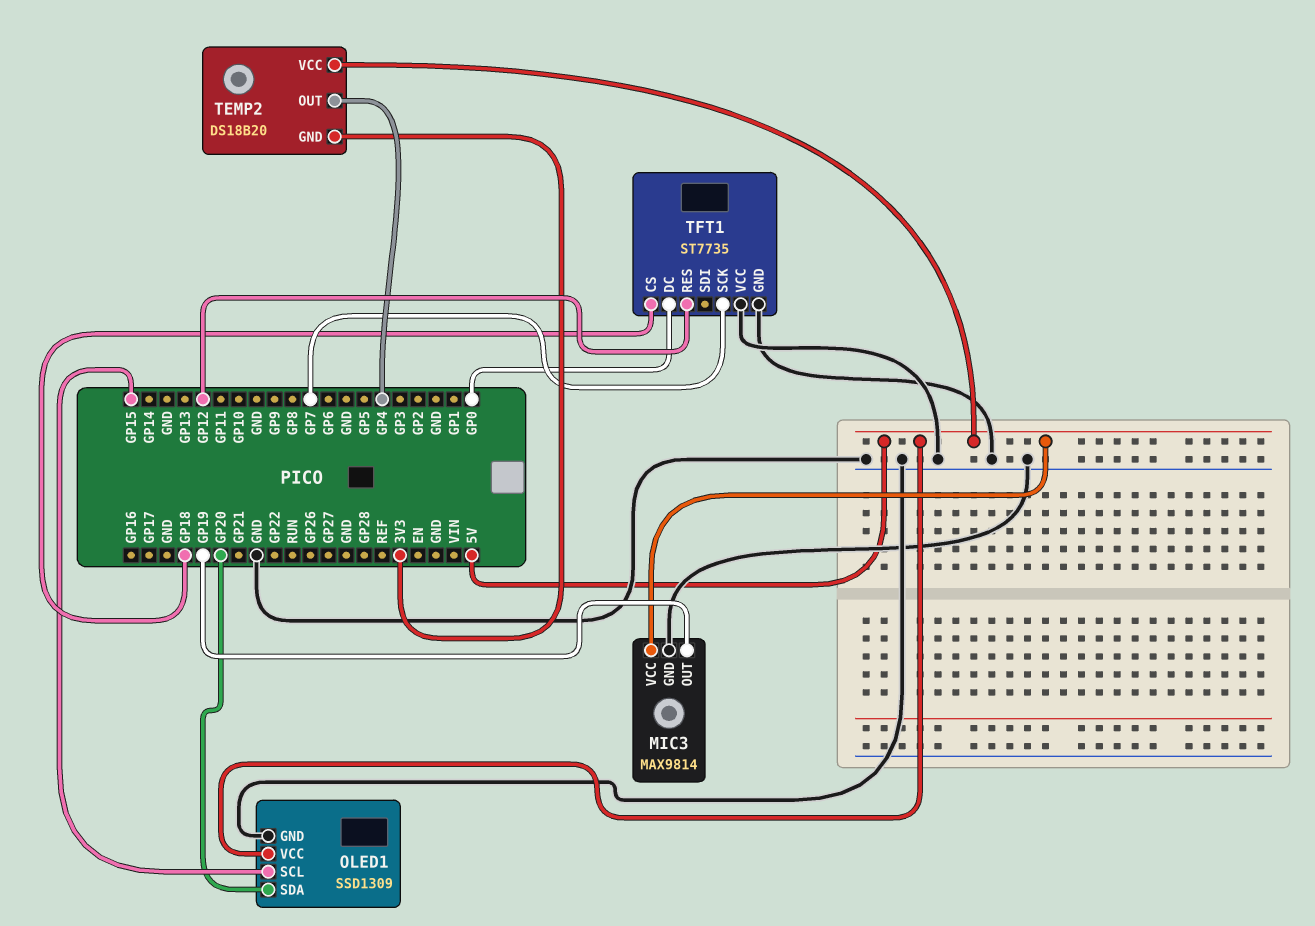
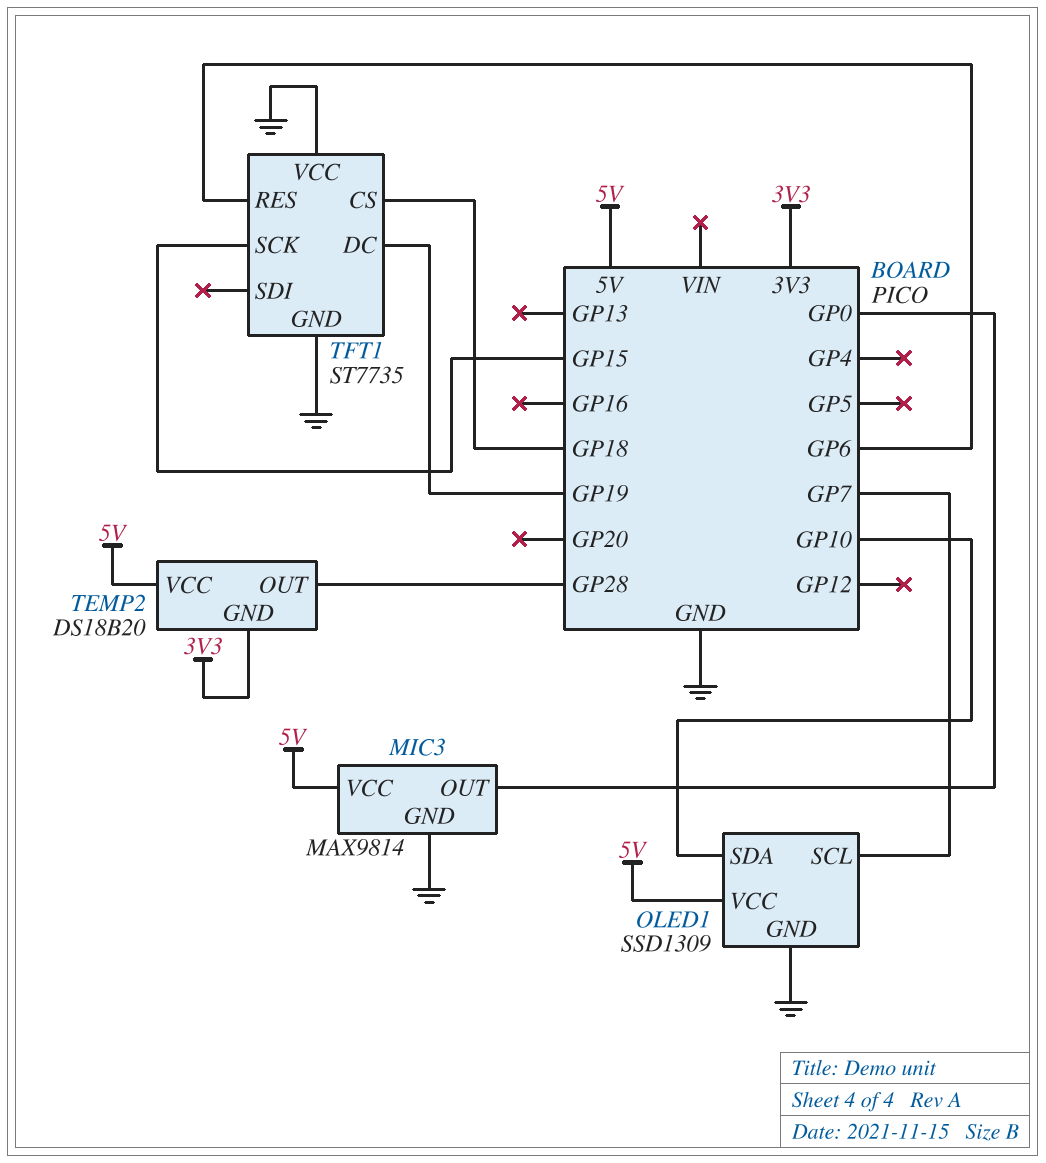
MIC3 pin OUT: GP19 -> GP0
OLED1 pin SCL: GP15 -> GP7
OLED1 pin SDA: GP20 -> GP10
TEMP2 pin OUT: GP4 -> GP28
TFT1 pin DC: GP0 -> GP19
TFT1 pin RES: GP12 -> GP6
TFT1 pin SCK: GP7 -> GP15

